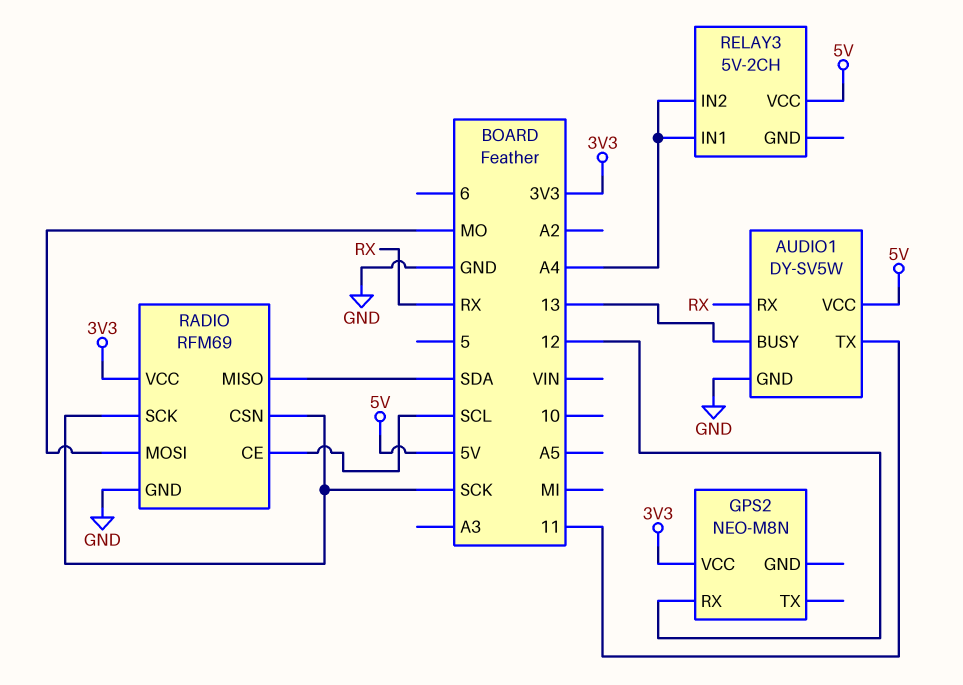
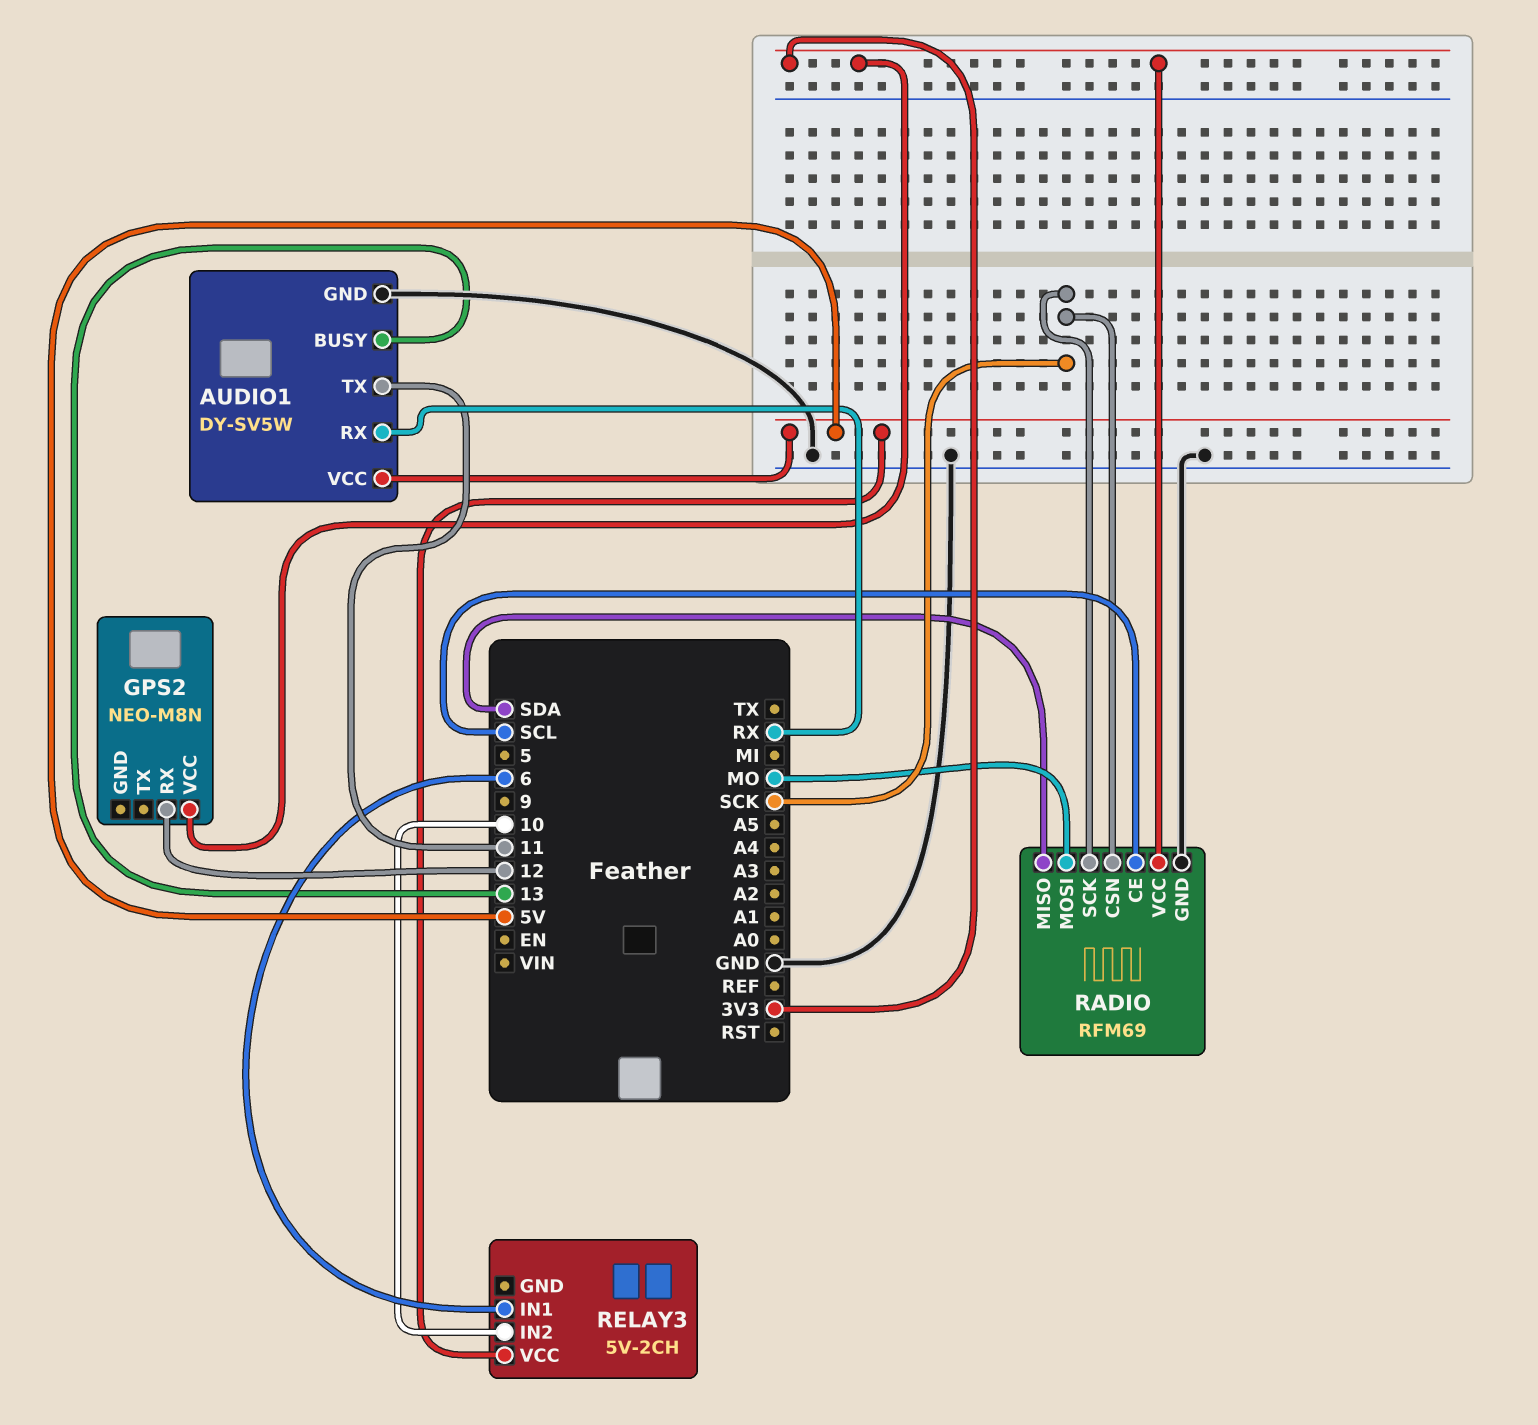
RELAY3 pin IN1: A4 -> 6
RELAY3 pin IN2: A4 -> 10

